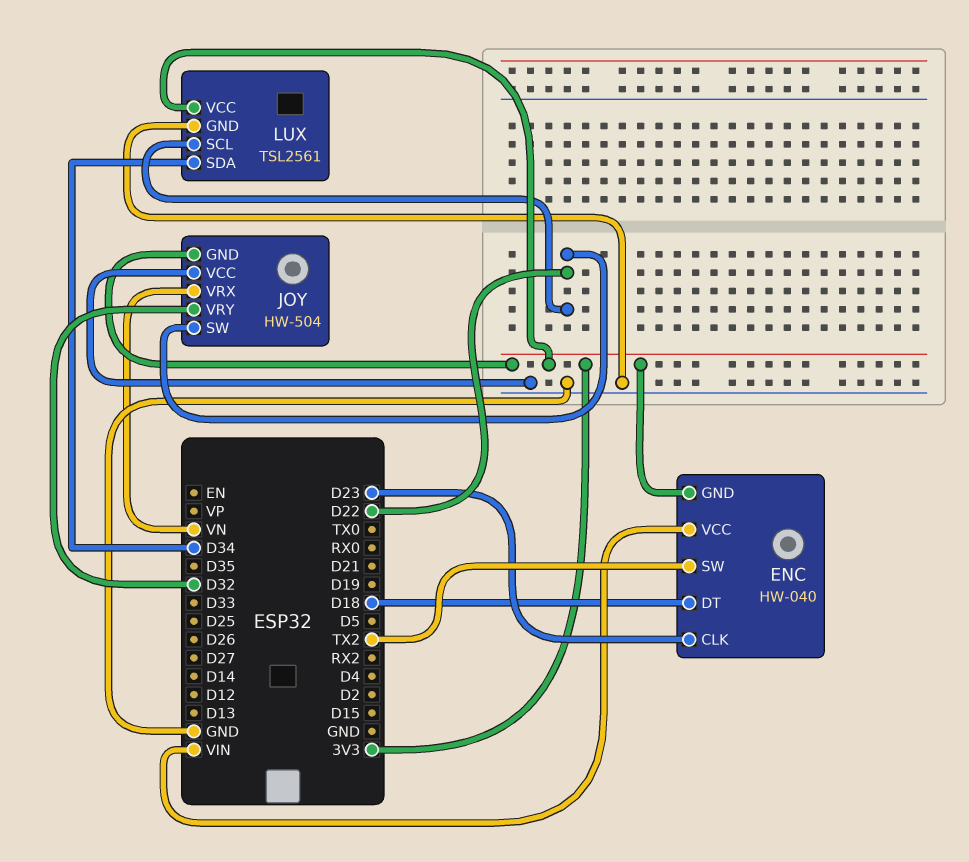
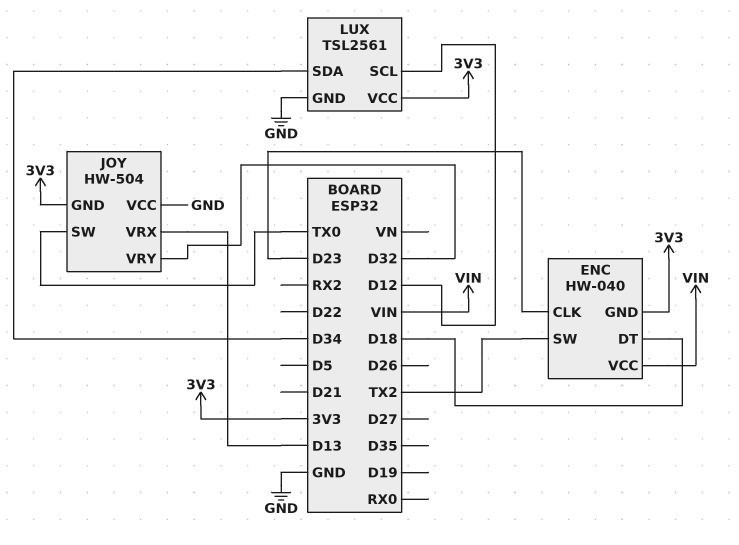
JOY pin SW: D22 -> TX0
JOY pin VRX: VN -> D13
LUX pin SCL: D22 -> D12

